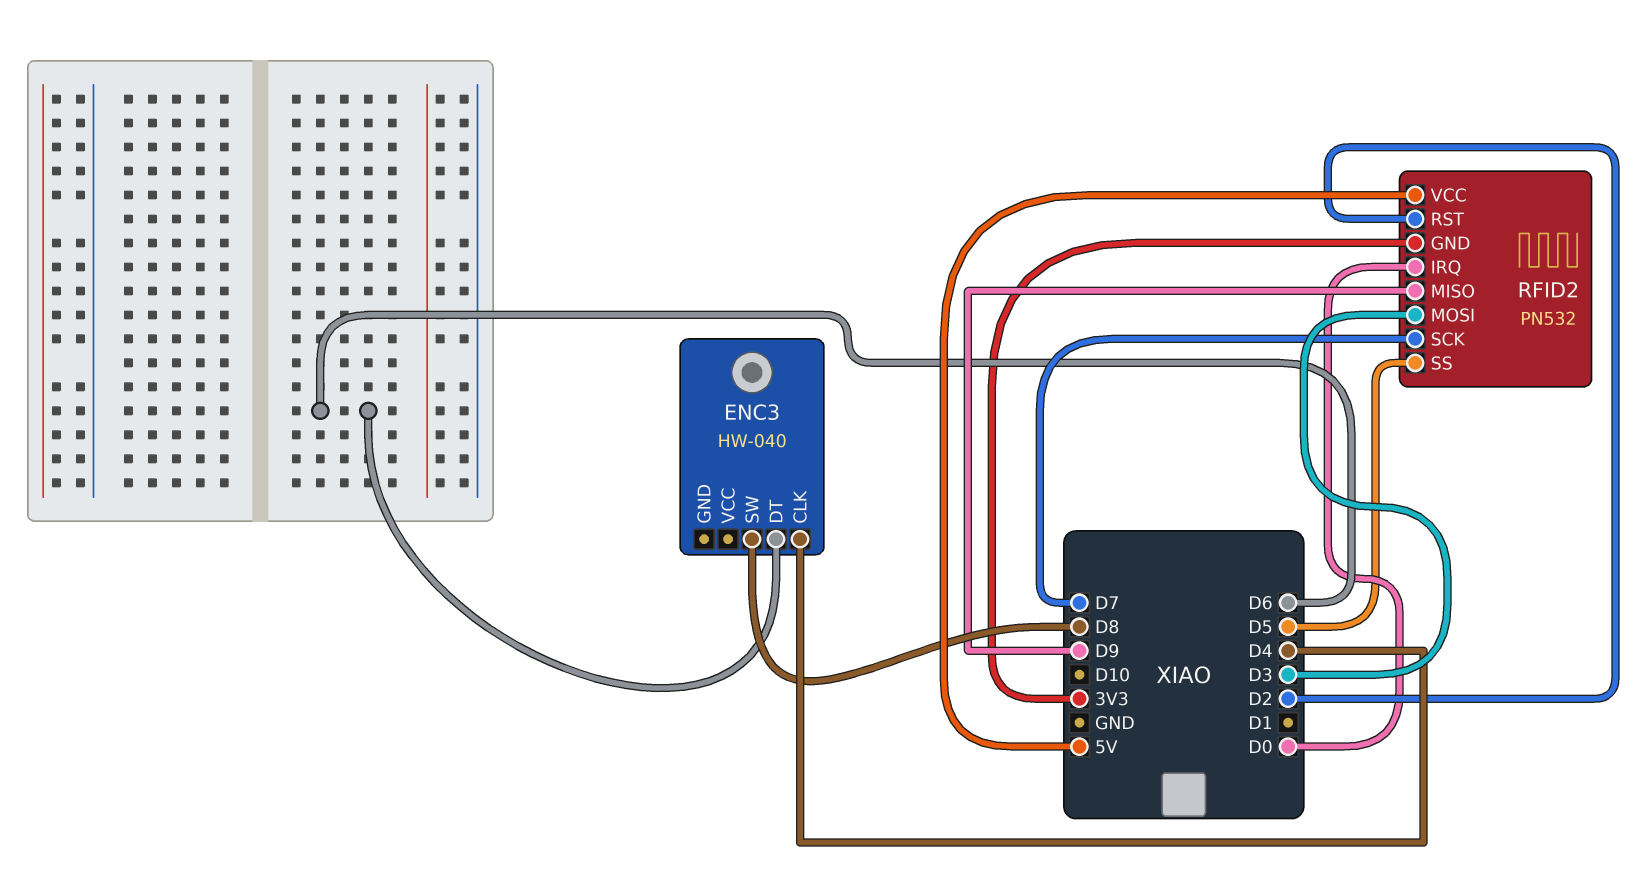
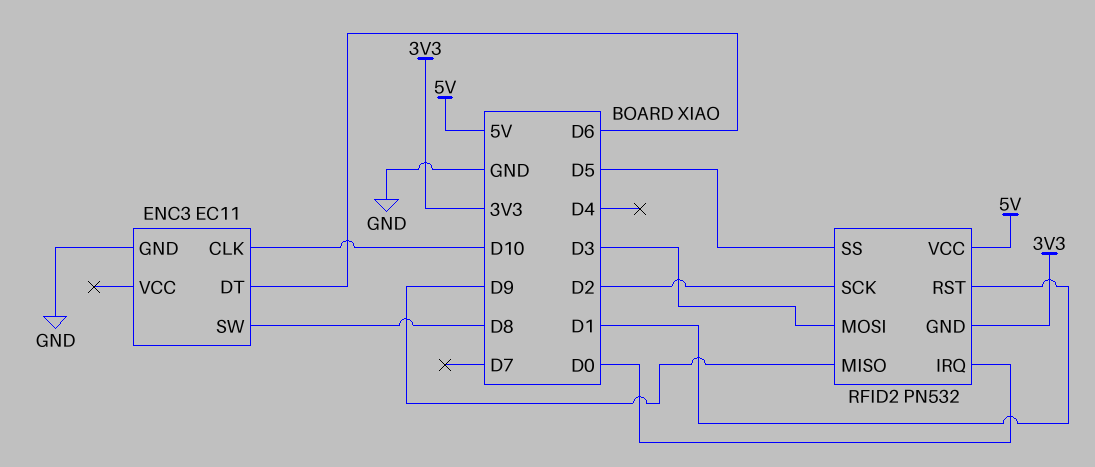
ENC3: HW-040 -> EC11
ENC3 pin CLK: D4 -> D10
ENC3 pin GND: none -> GND
RFID2 pin RST: D2 -> D1
RFID2 pin SCK: D7 -> D2

